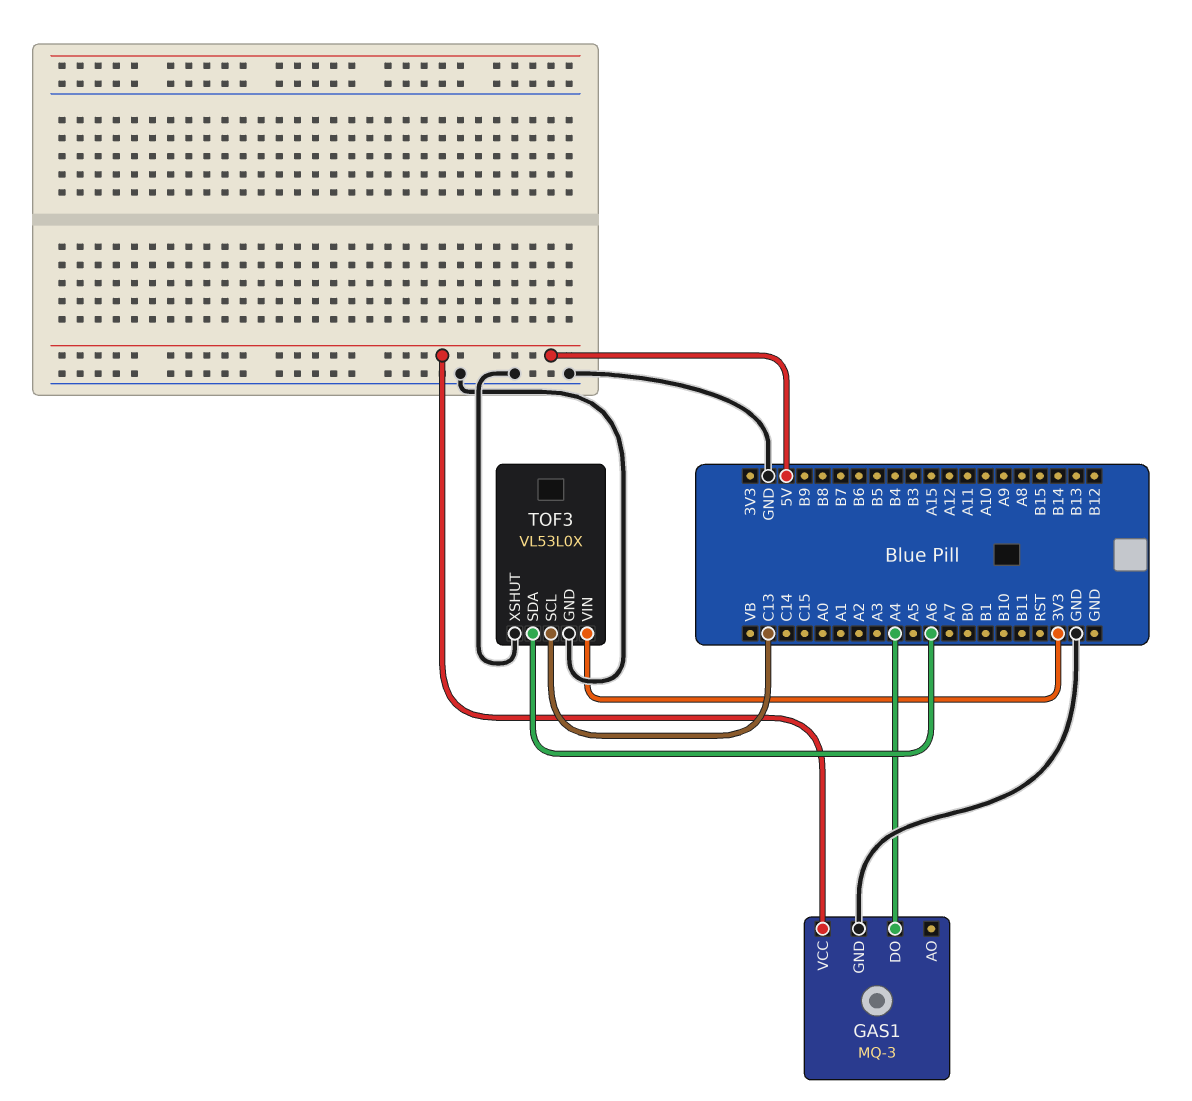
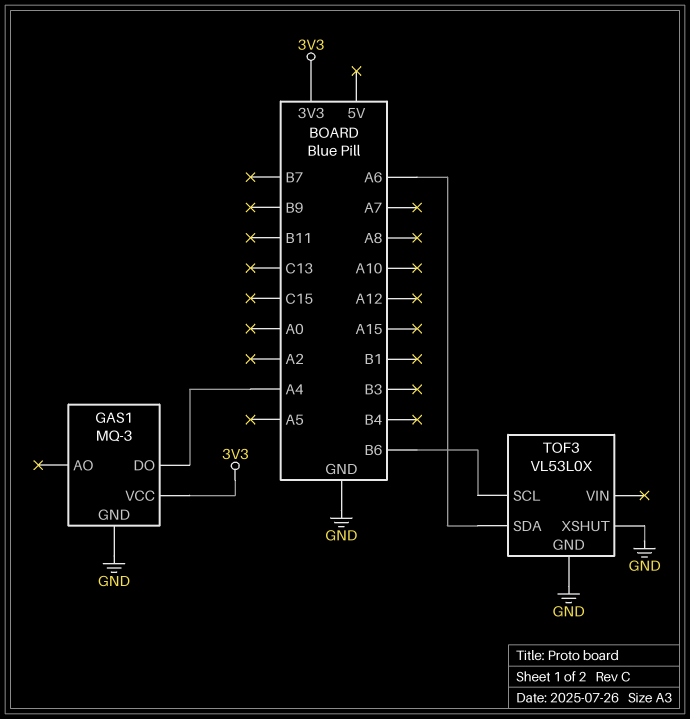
GAS1 pin VCC: 5V -> 3V3
TOF3 pin SCL: C13 -> B6
TOF3 pin VIN: 3V3 -> none

